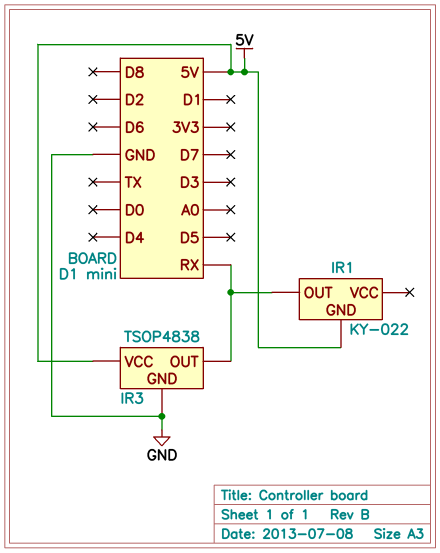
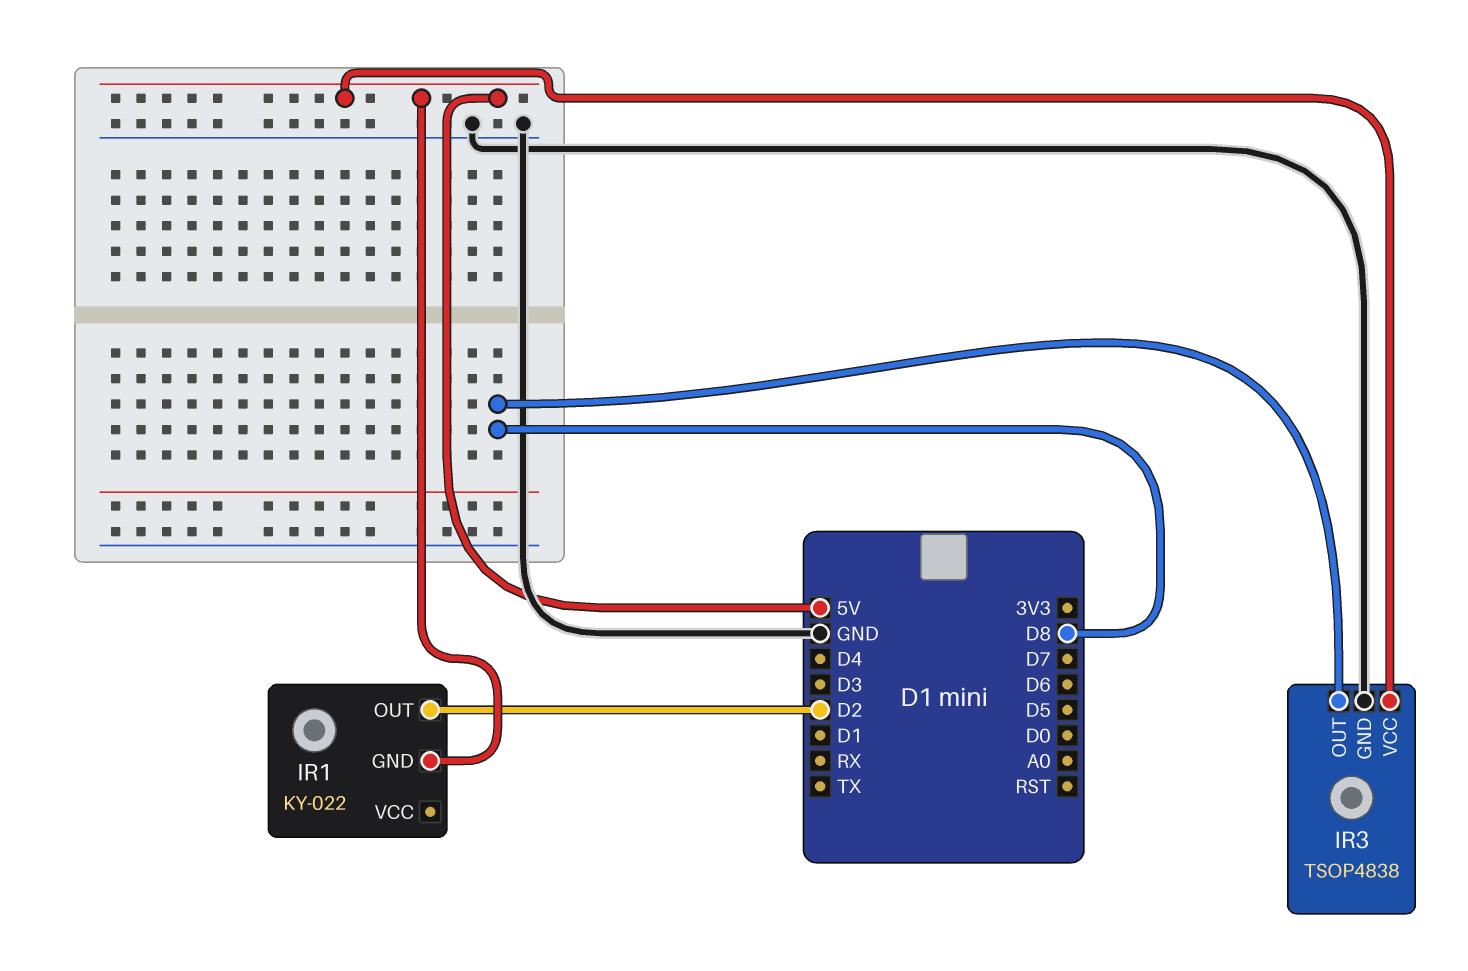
IR1 pin OUT: RX -> D2
IR3 pin OUT: RX -> D8

